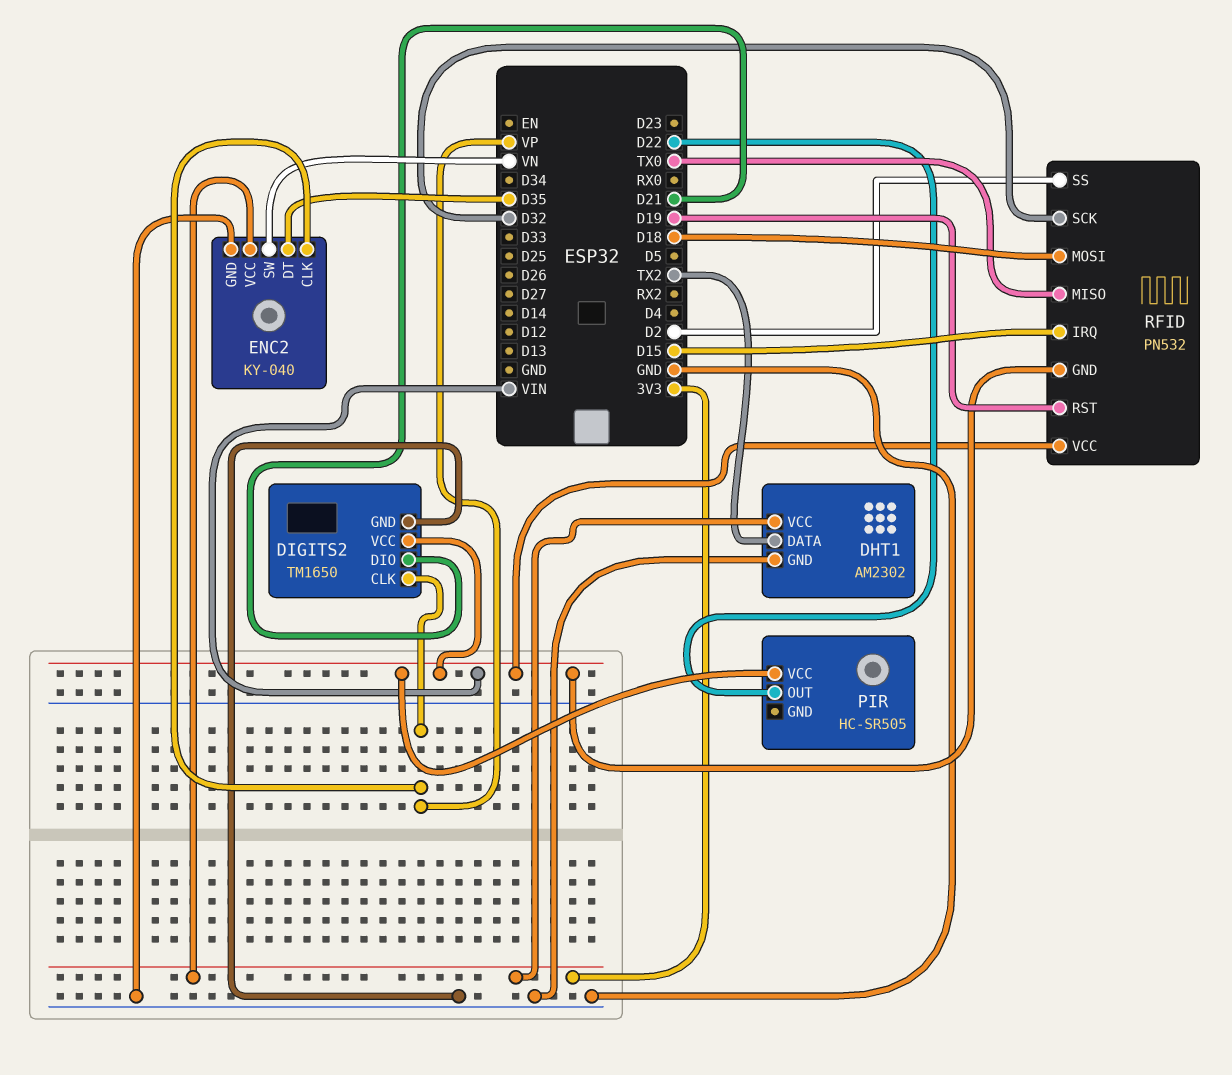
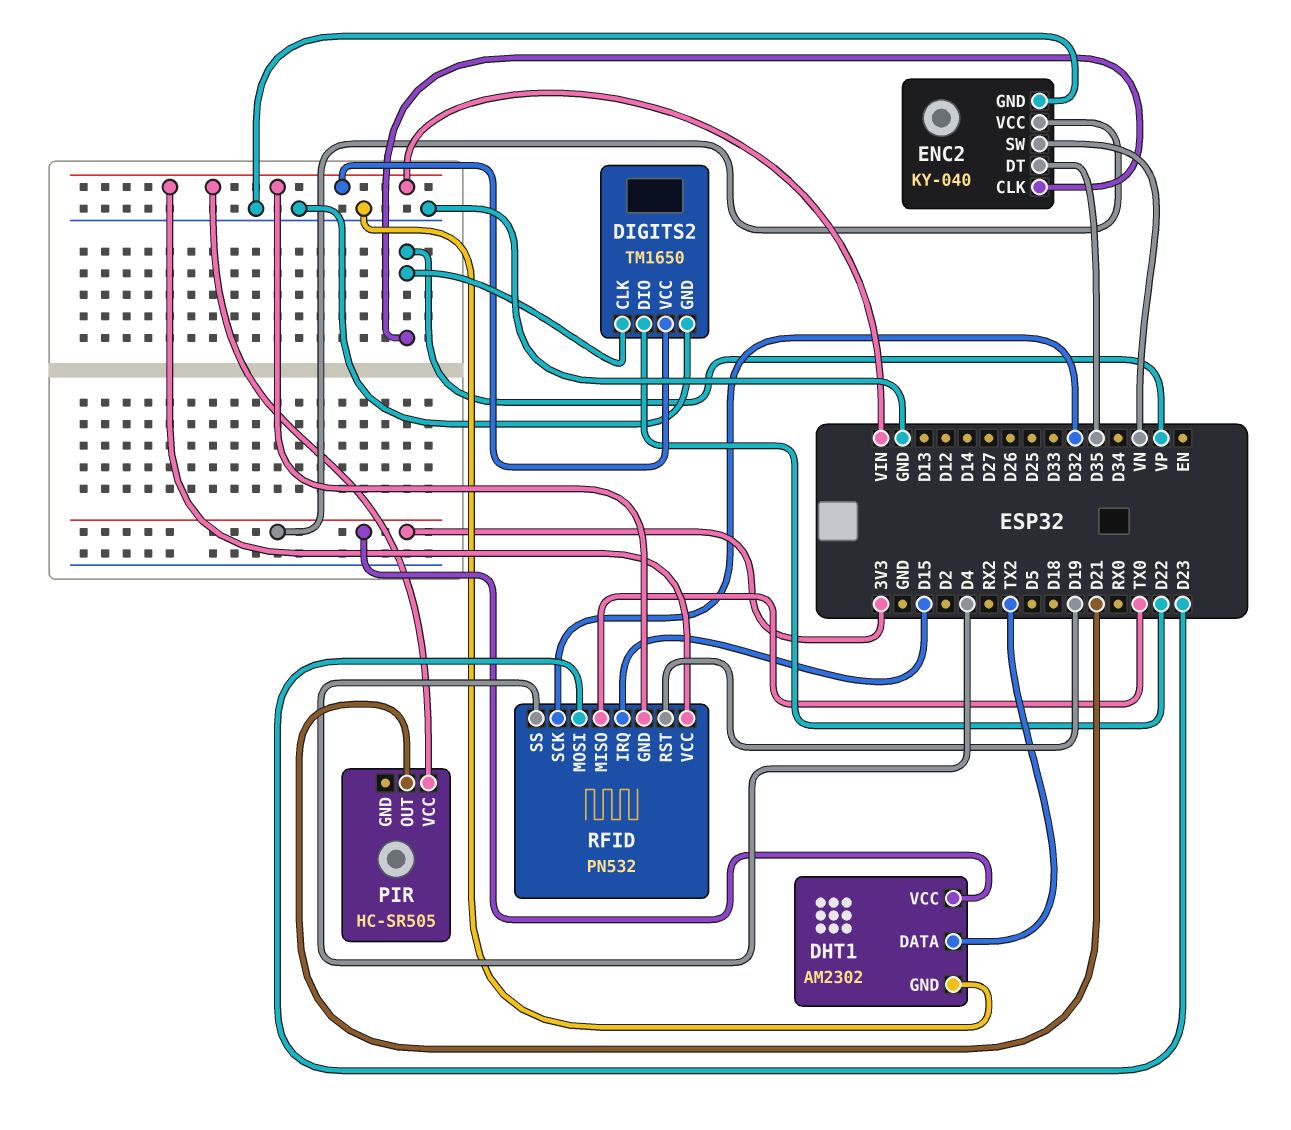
DIGITS2 pin DIO: D21 -> D22
PIR pin OUT: D22 -> D21
RFID pin MOSI: D18 -> D23
RFID pin SS: D2 -> D4

